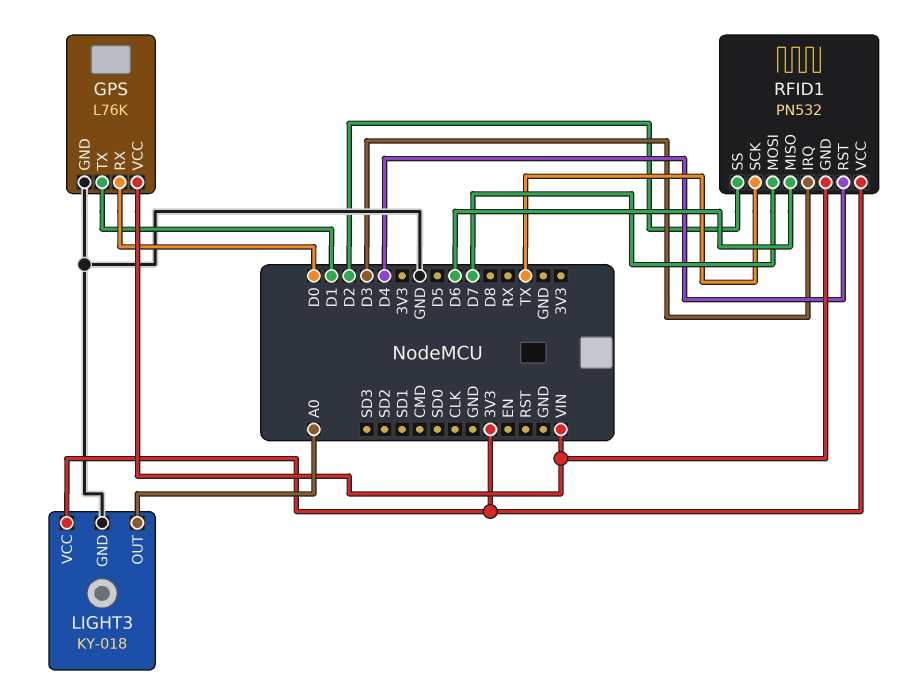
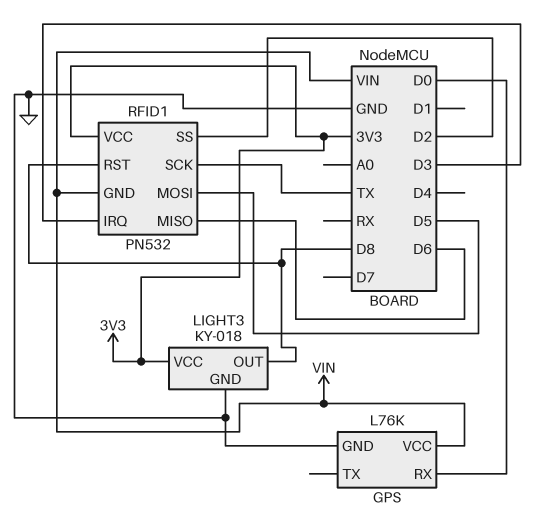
GPS pin TX: D1 -> none
LIGHT3 pin OUT: A0 -> D8
RFID1 pin MOSI: D7 -> D5
RFID1 pin RST: D4 -> D8

